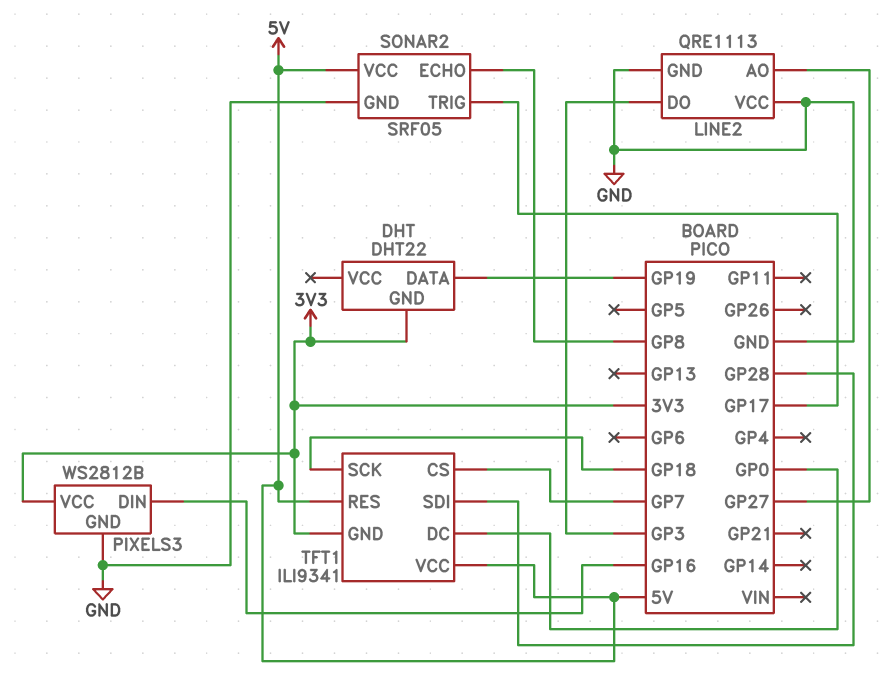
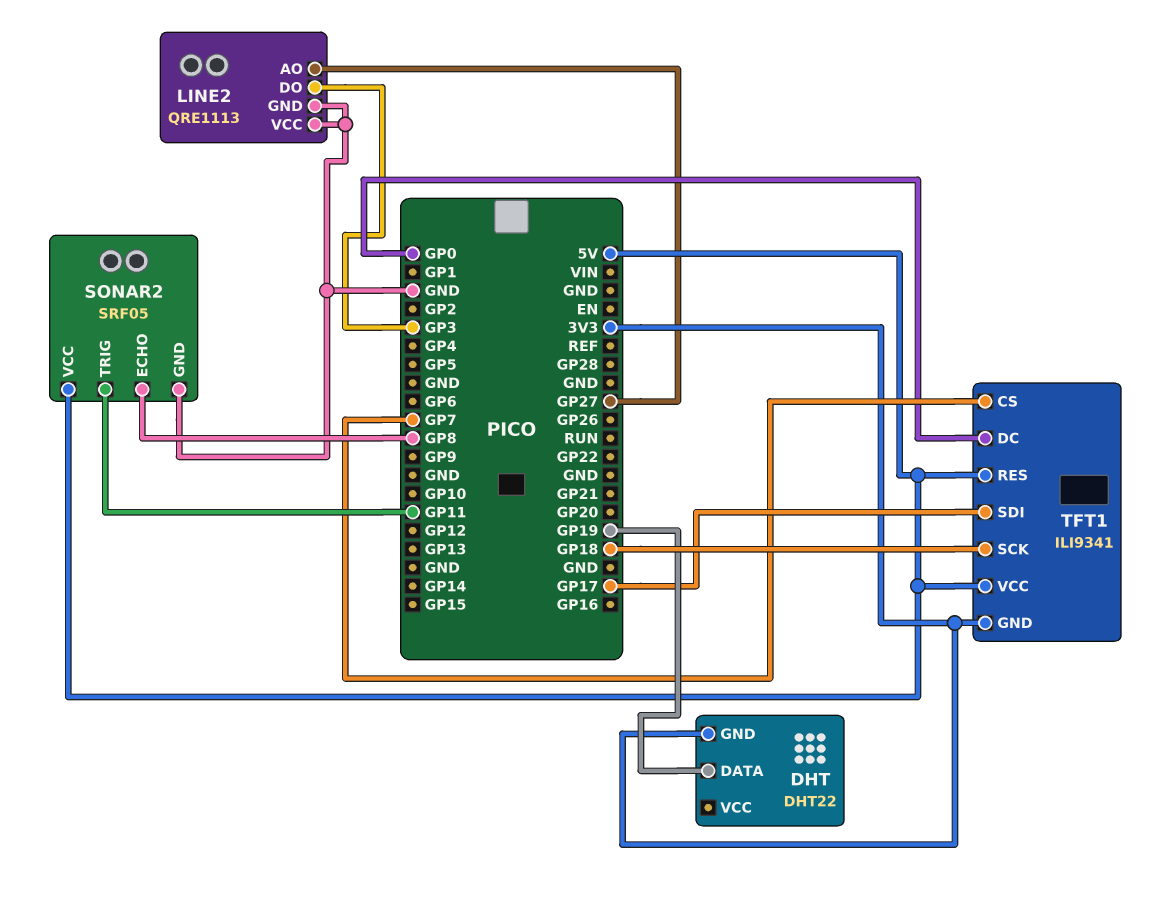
PIXELS3: WS2812B -> none
PIXELS3 pin DIN: GP16 -> none
PIXELS3 pin GND: GND -> none
PIXELS3 pin VCC: 3V3 -> none
SONAR2 pin TRIG: GP17 -> GP11
TFT1 pin SDI: GP28 -> GP17

